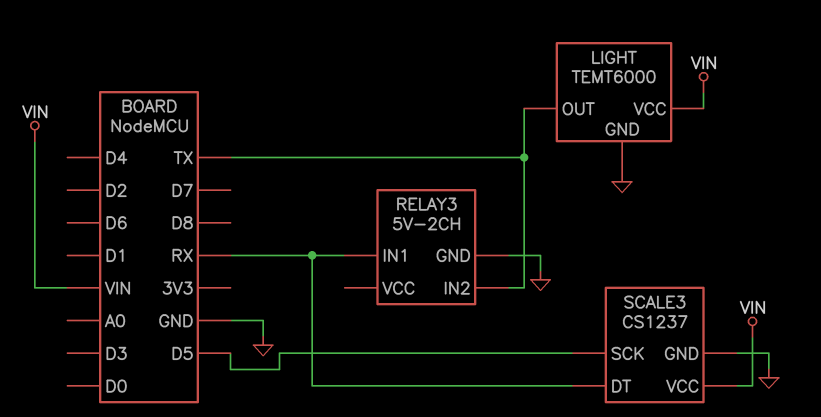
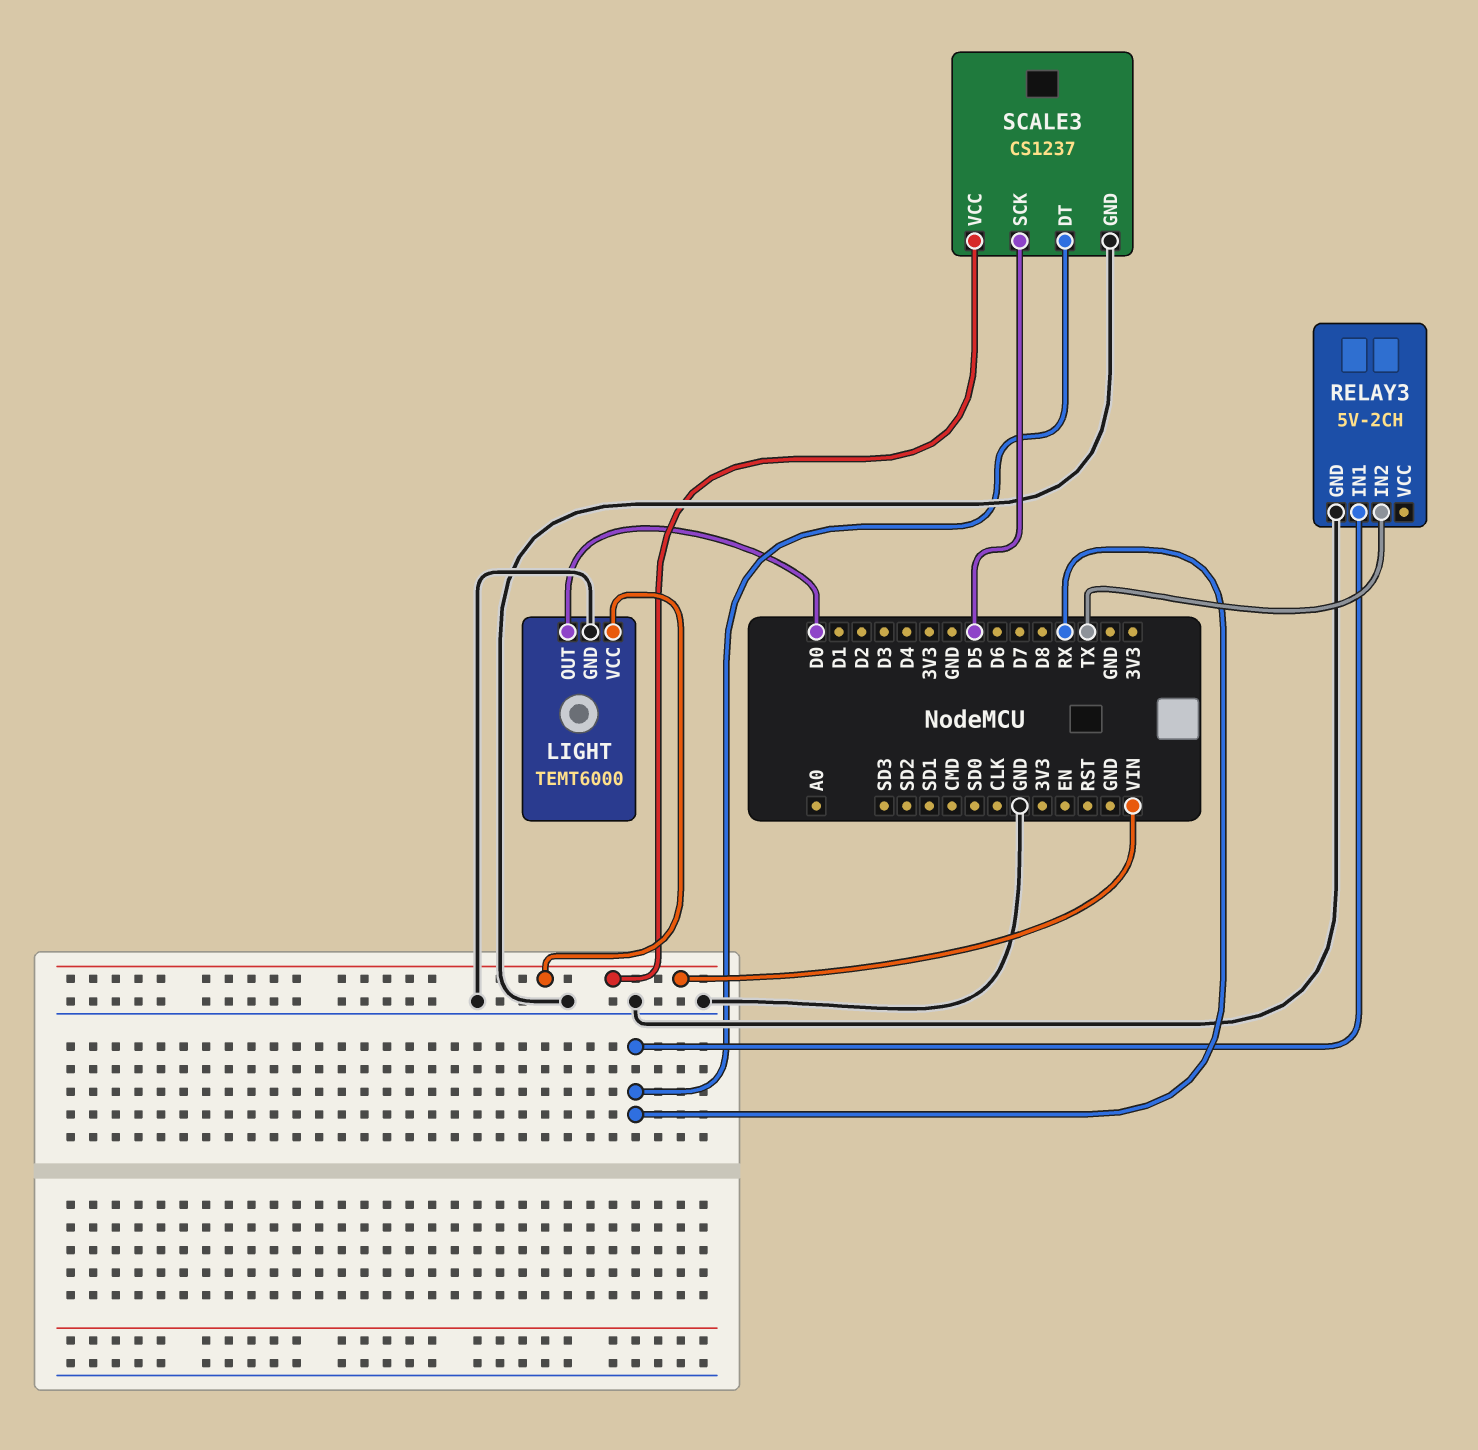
LIGHT pin OUT: TX -> D0

